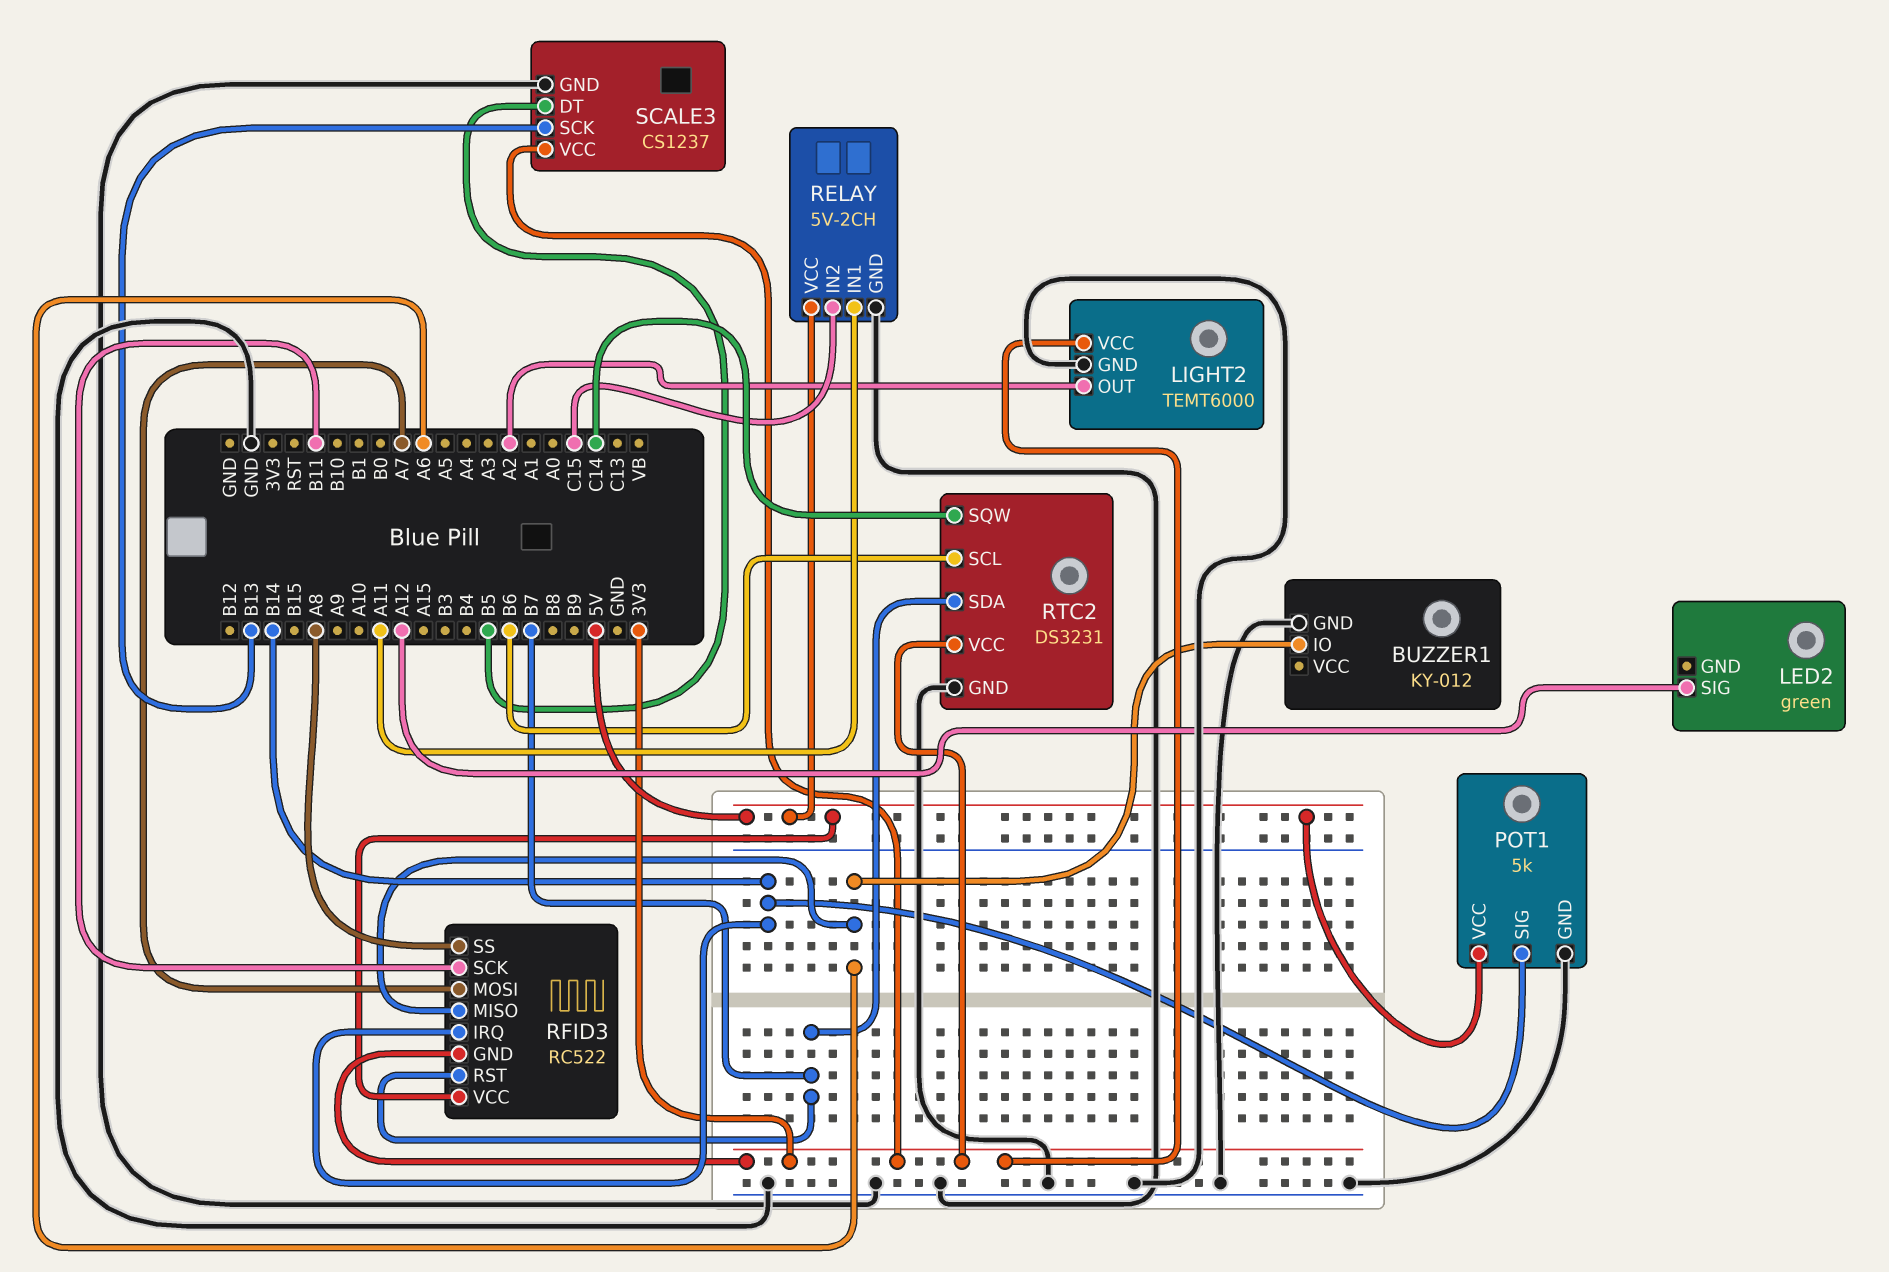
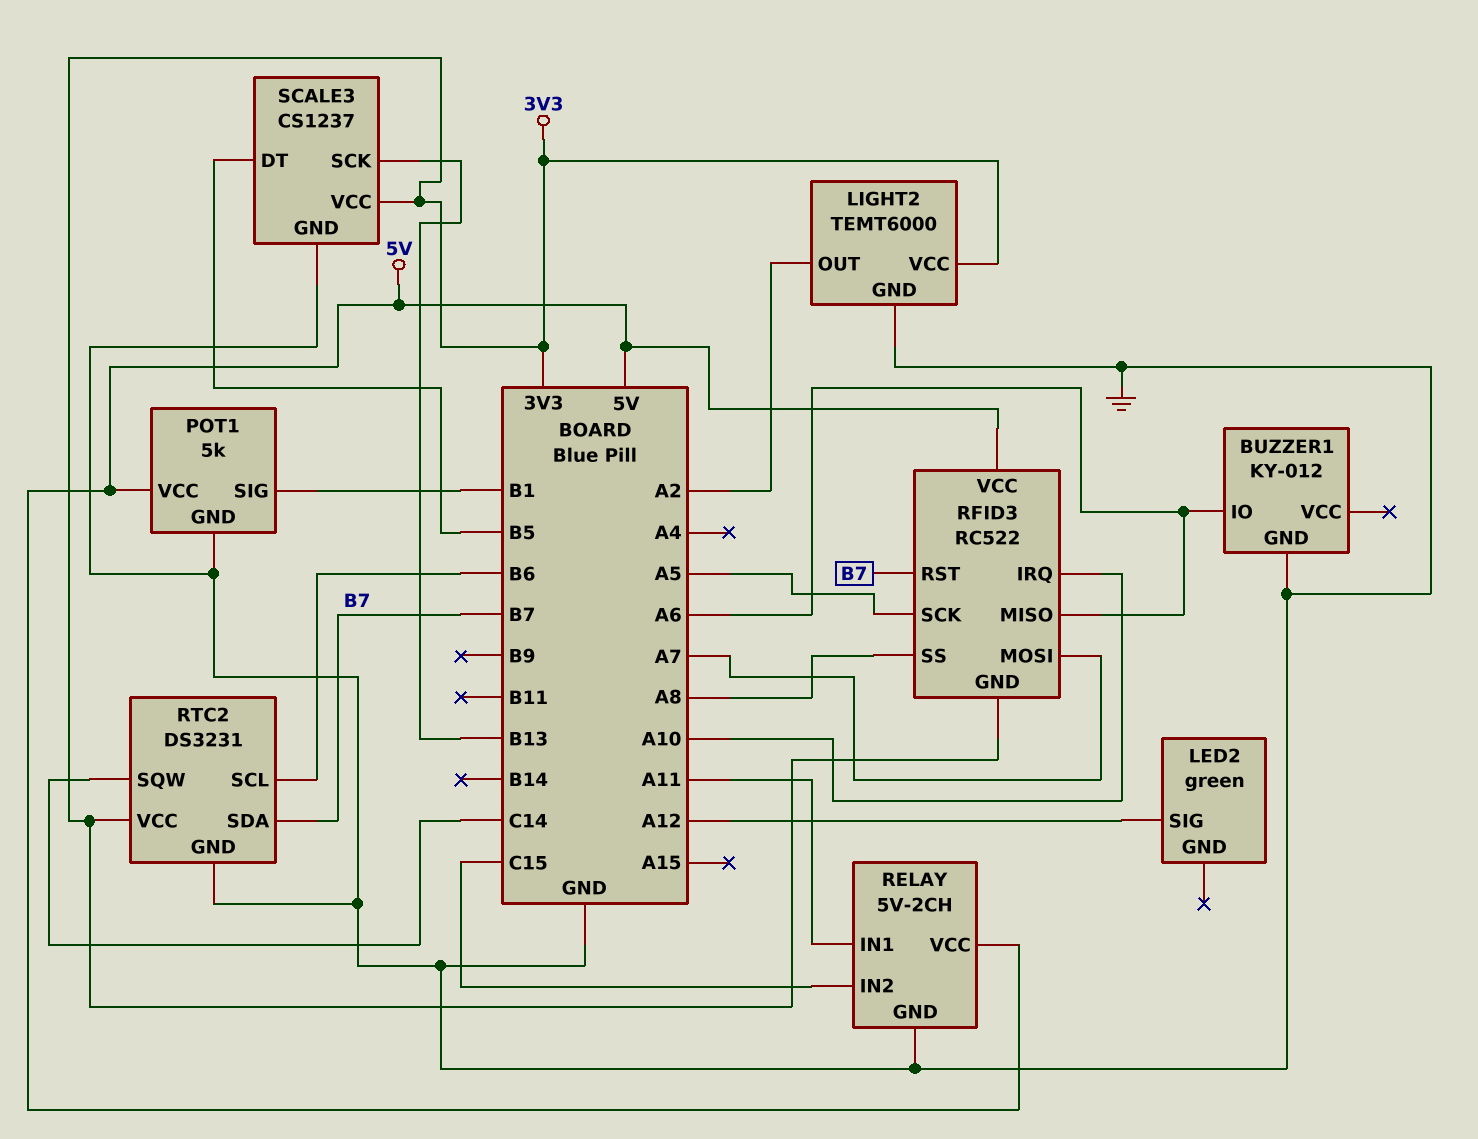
POT1 pin SIG: B14 -> B1
RFID3 pin IRQ: B14 -> A10
RFID3 pin SCK: B11 -> A5

